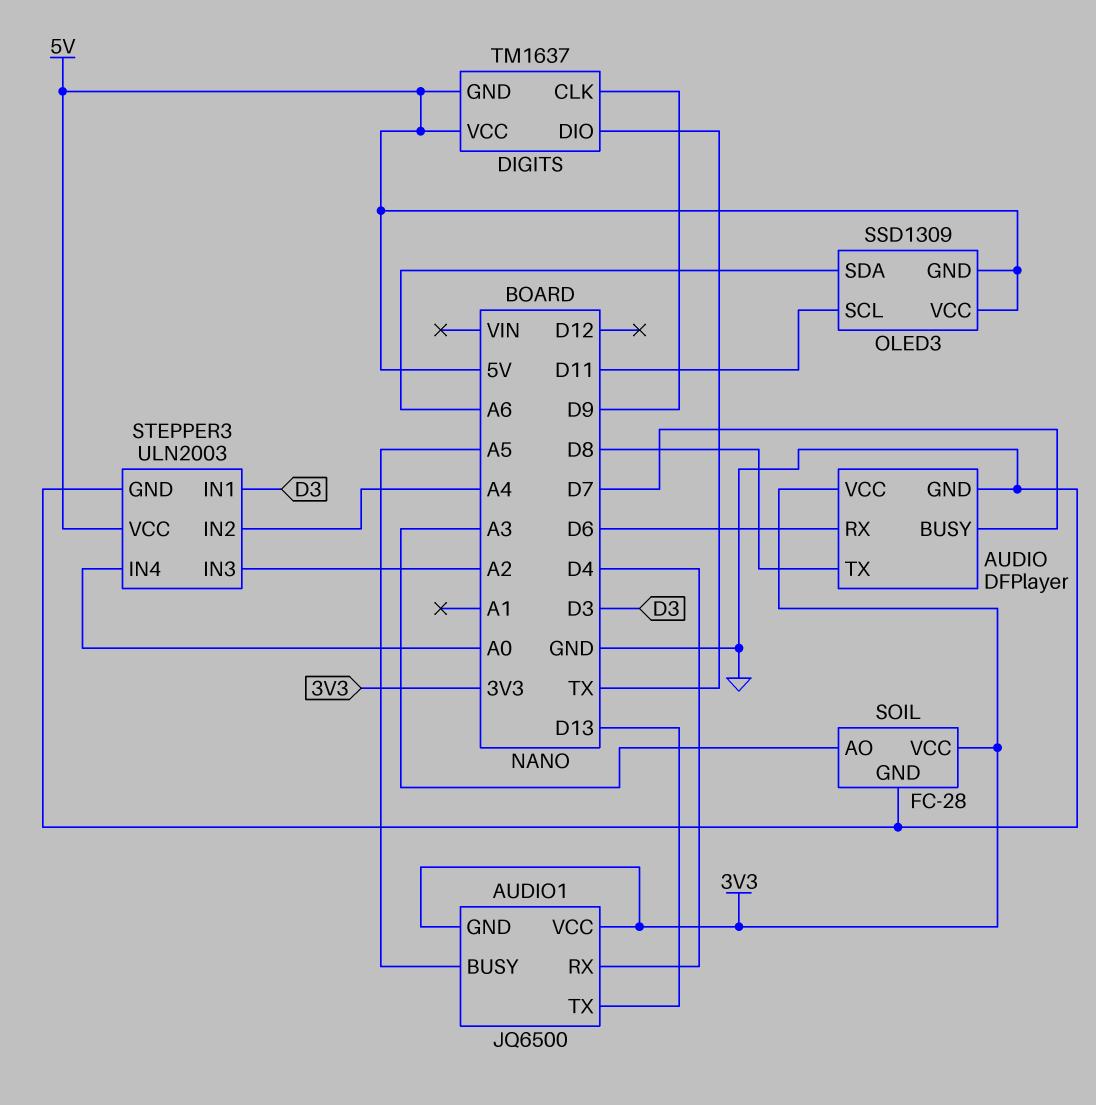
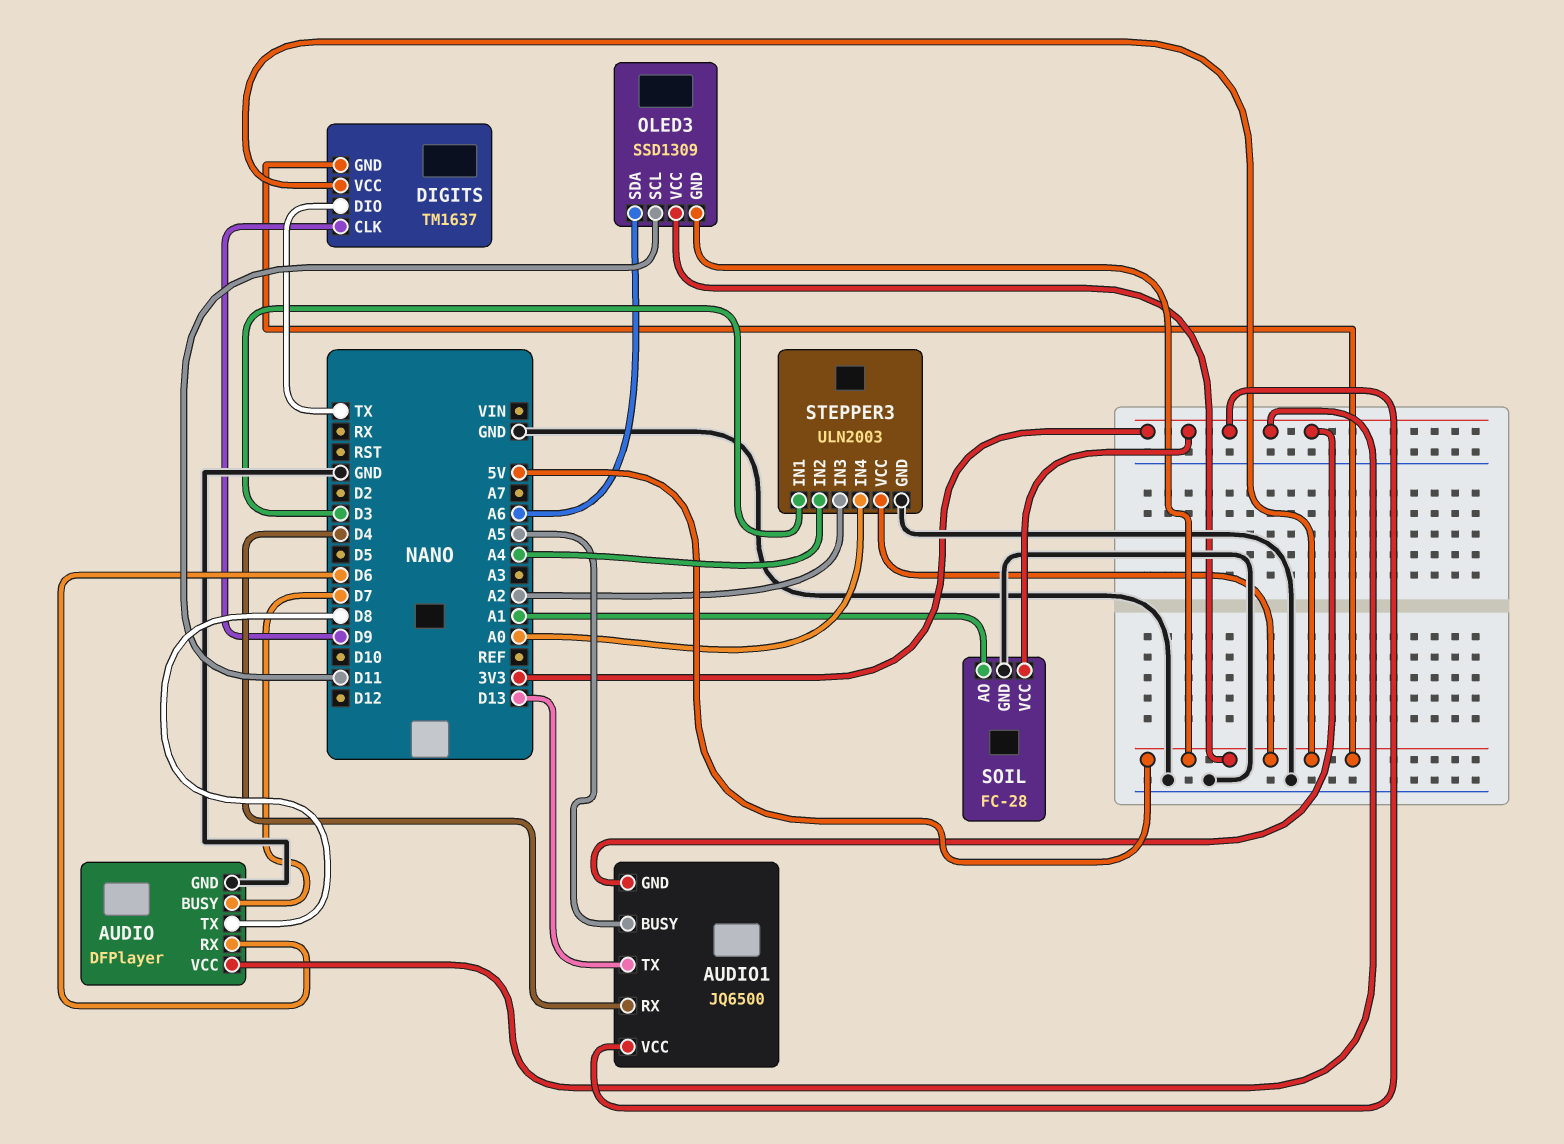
SOIL pin AO: A3 -> A1

